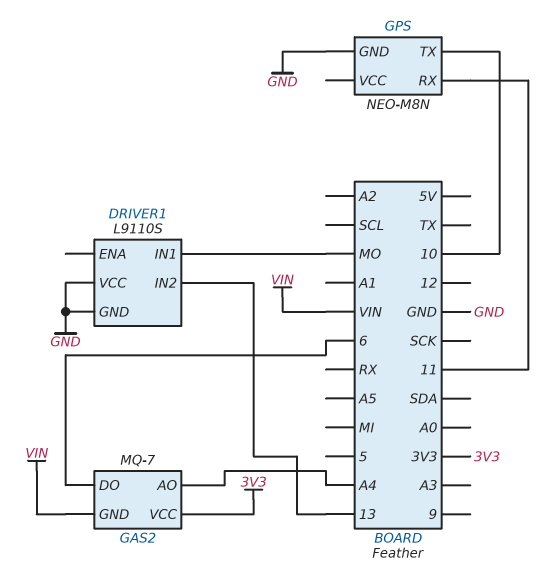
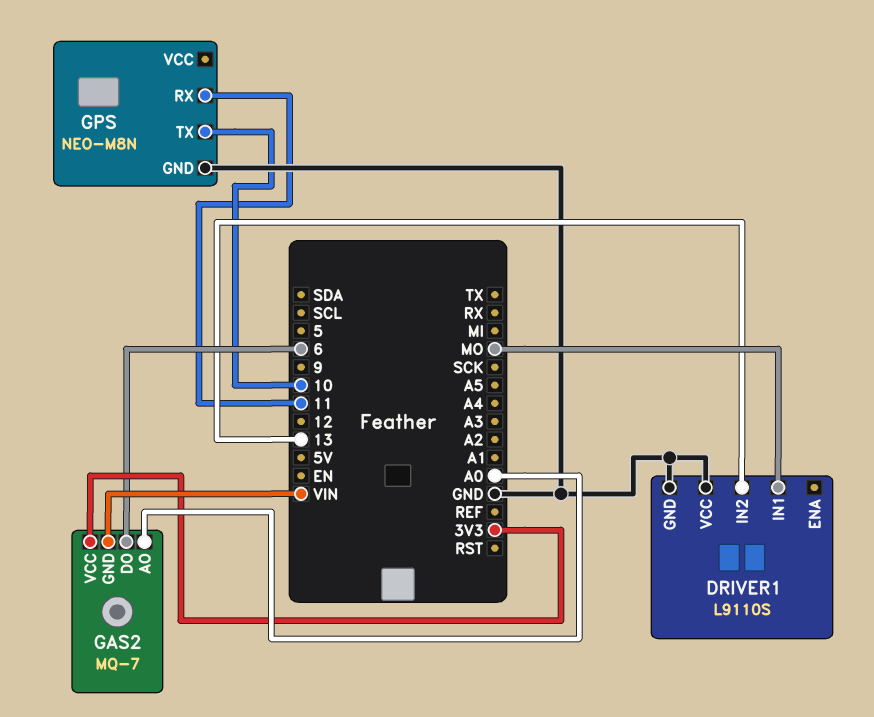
GAS2 pin AO: A4 -> A0

